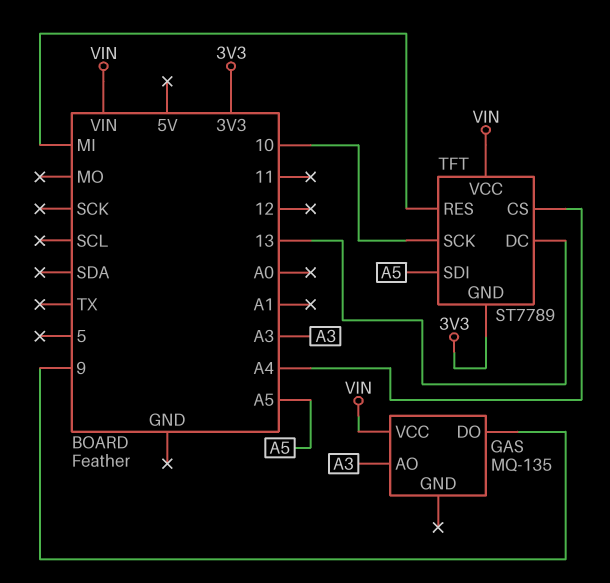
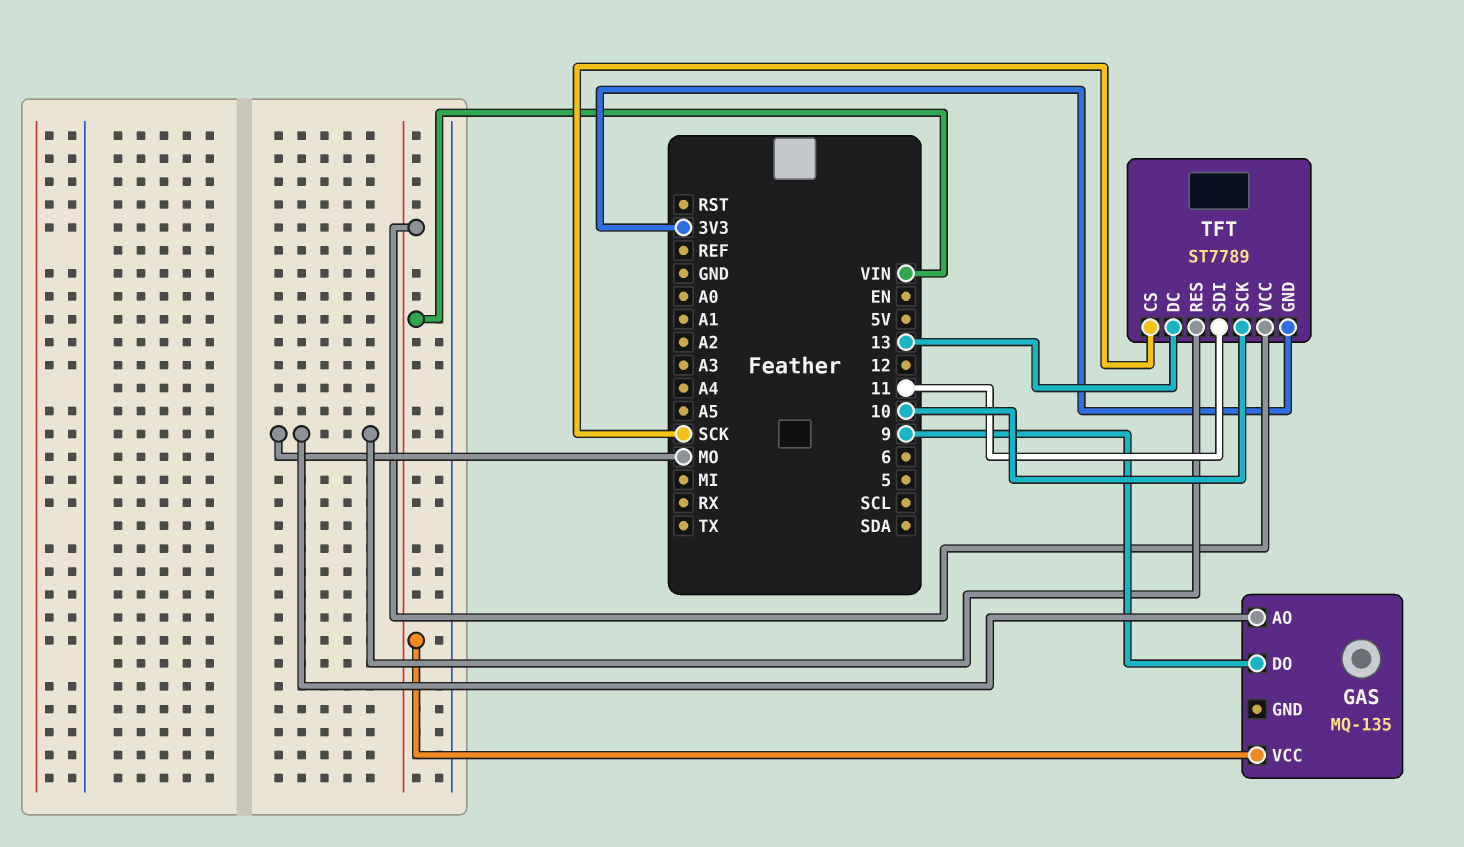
GAS pin AO: A3 -> MO
TFT pin CS: A4 -> SCK
TFT pin RES: MI -> MO
TFT pin SDI: A5 -> 11

